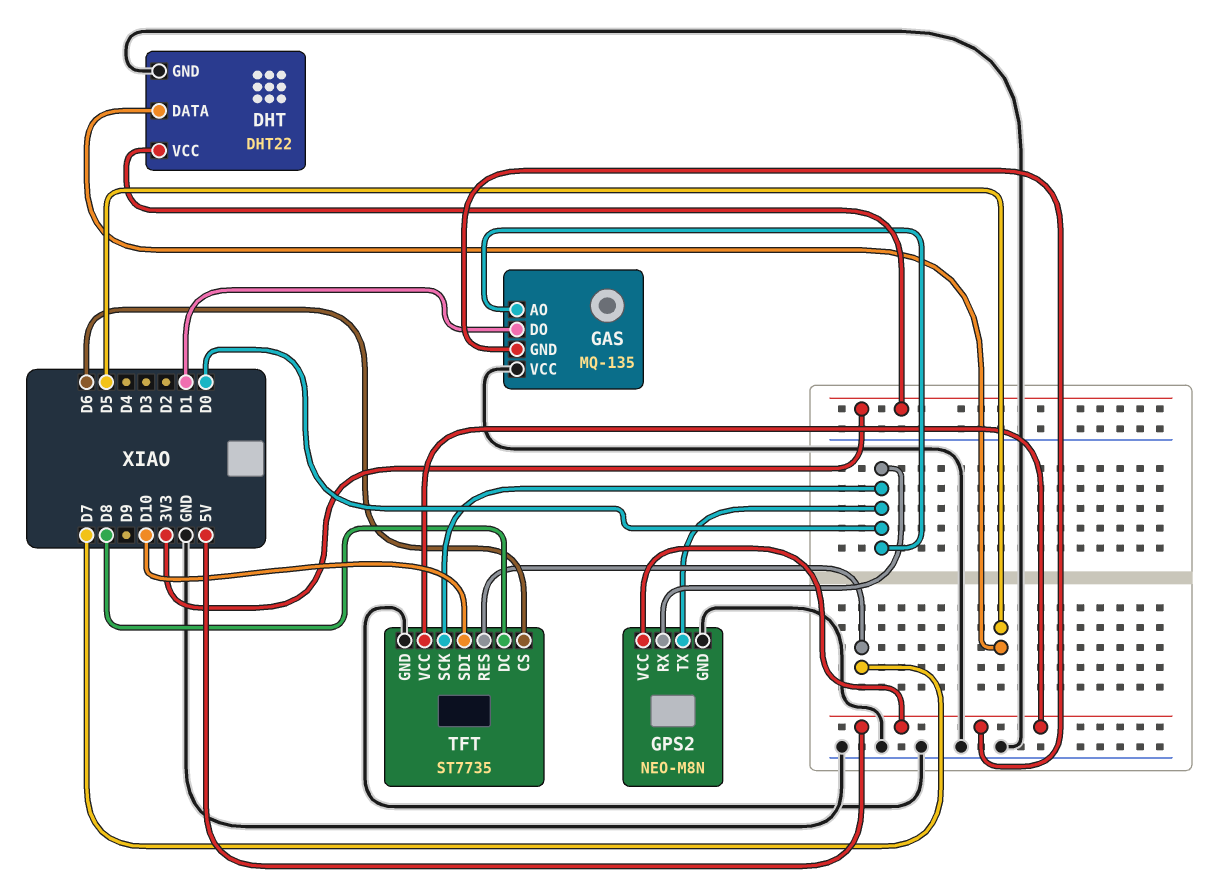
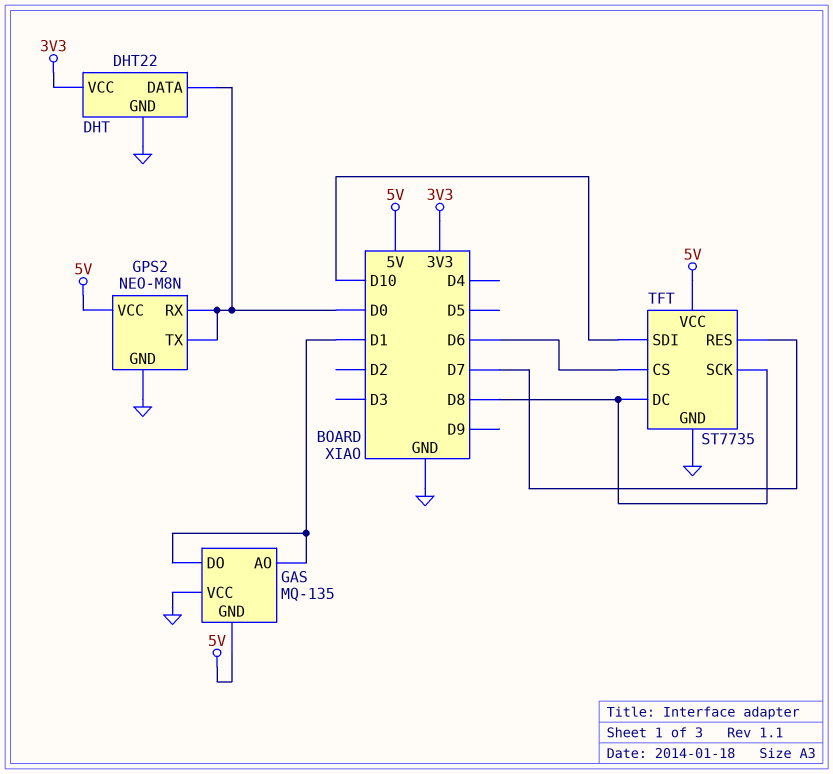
DHT pin DATA: D5 -> D0
GAS pin AO: D0 -> D1
TFT pin SCK: D0 -> D8

